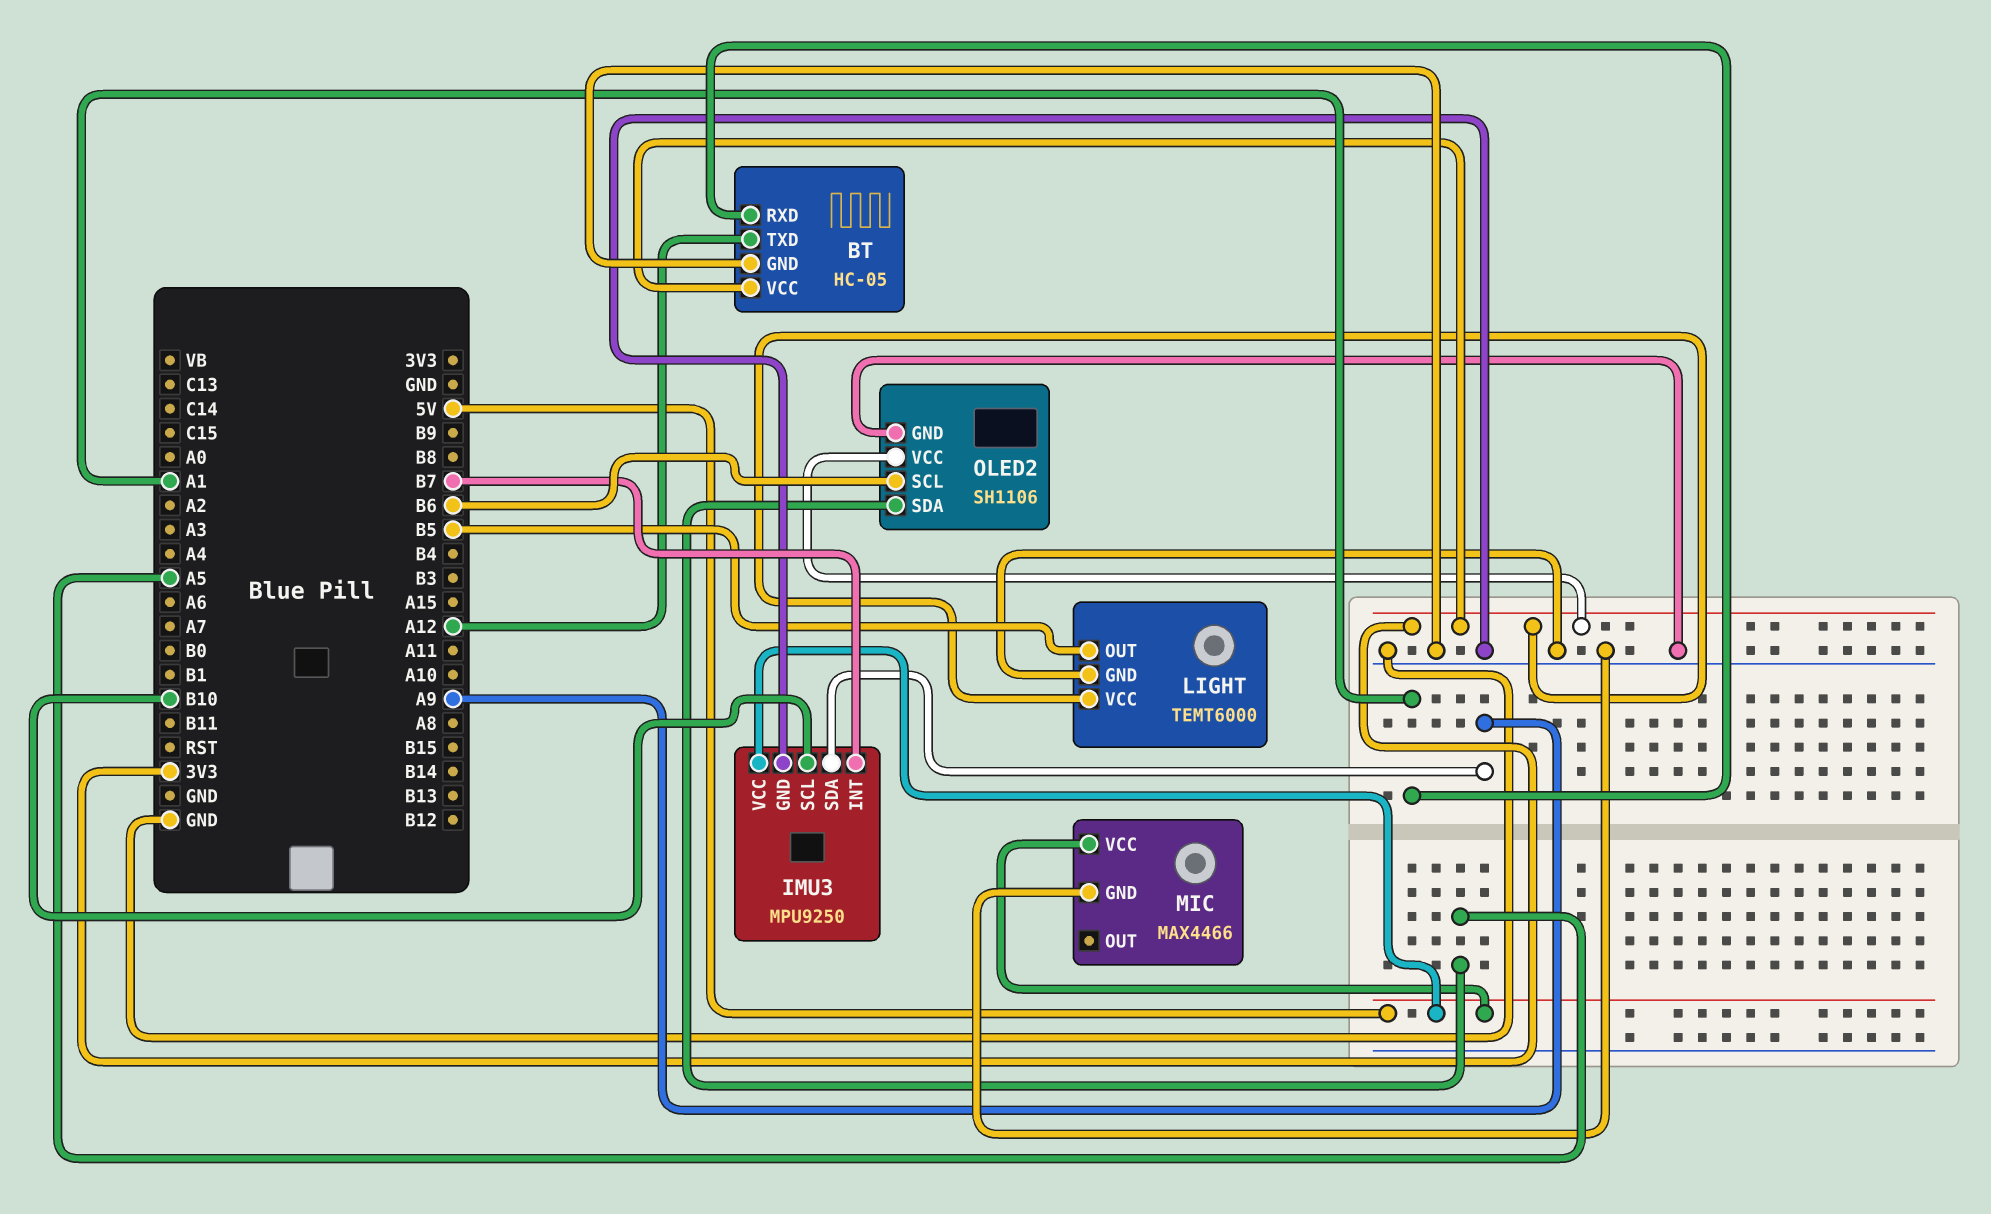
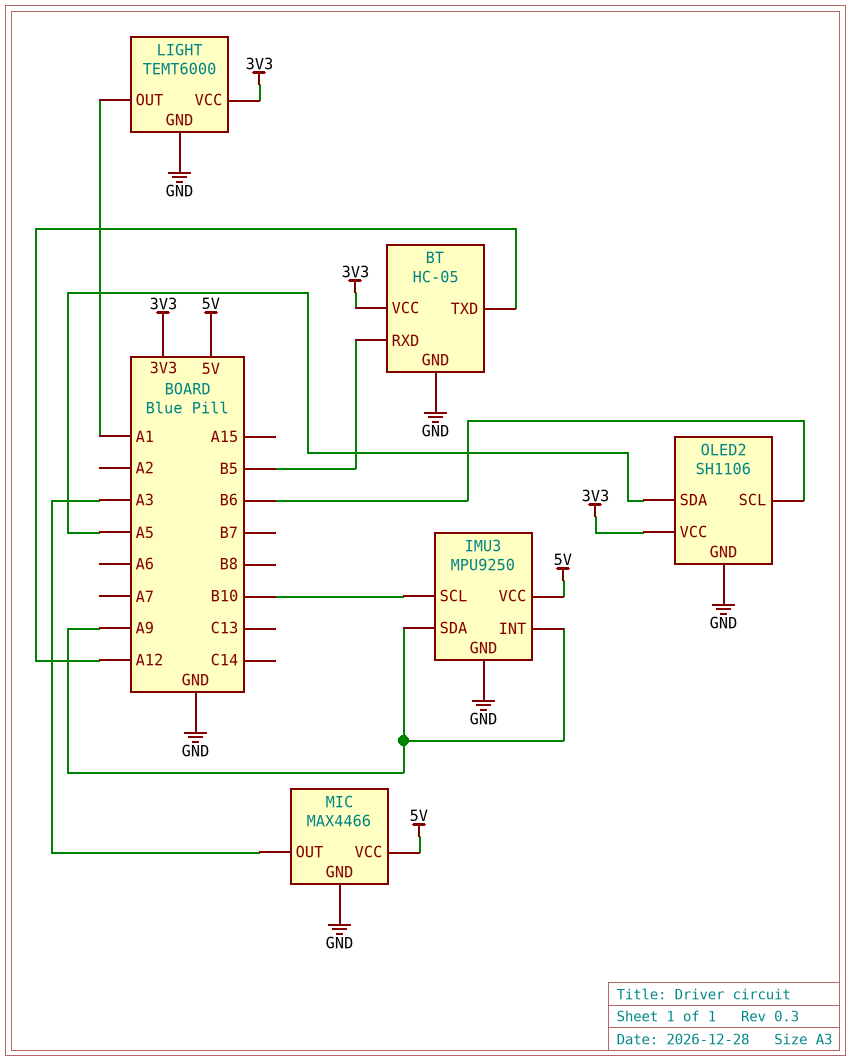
BT pin RXD: A1 -> B5
IMU3 pin INT: B7 -> A9
LIGHT pin OUT: B5 -> A1
MIC pin OUT: none -> A3

